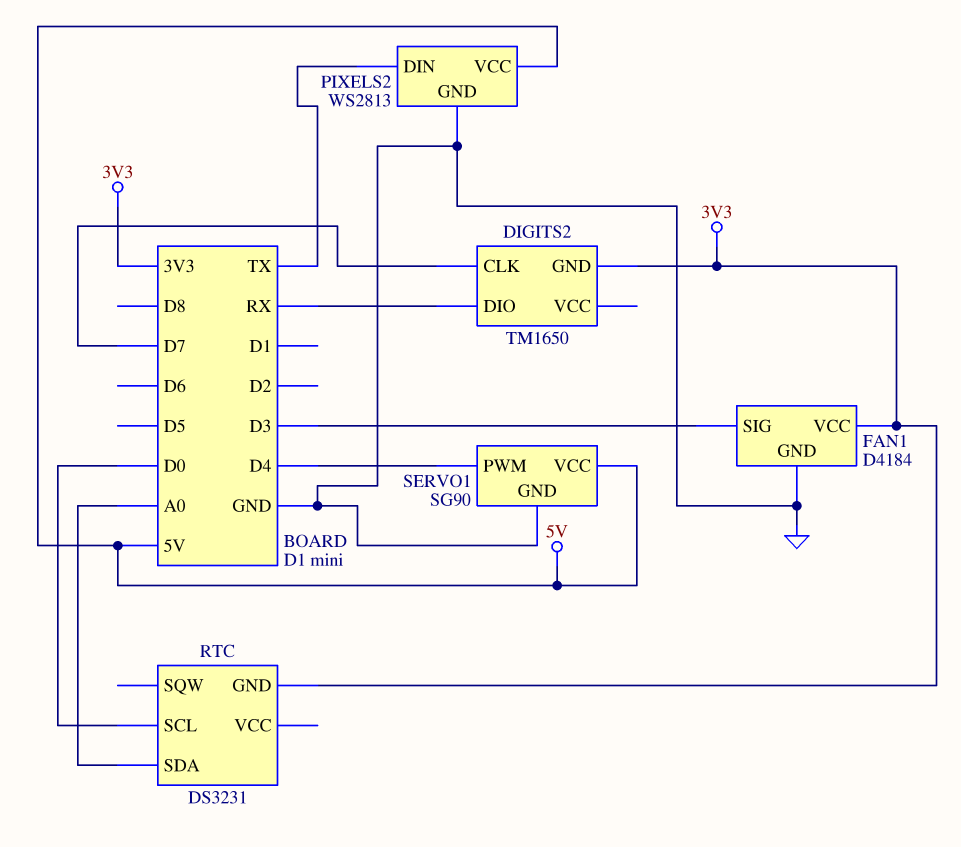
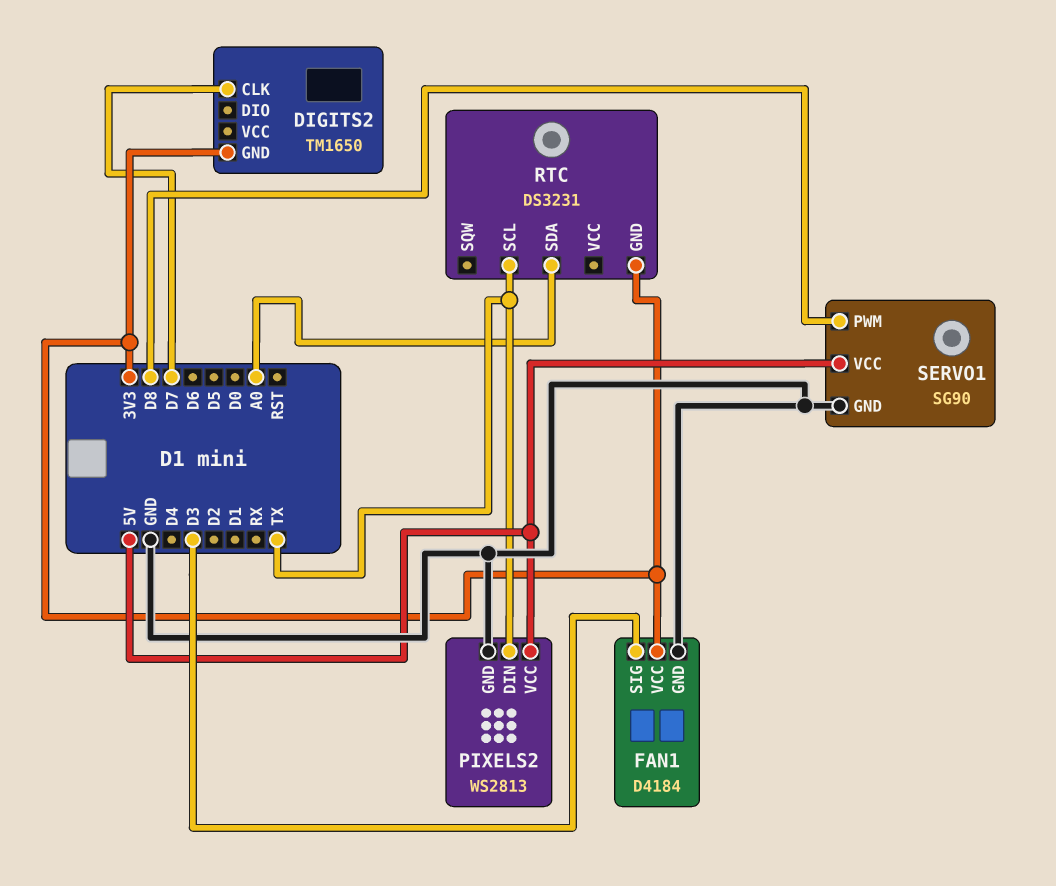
DIGITS2 pin DIO: RX -> none
RTC pin SCL: D0 -> TX
SERVO1 pin PWM: D4 -> D8

